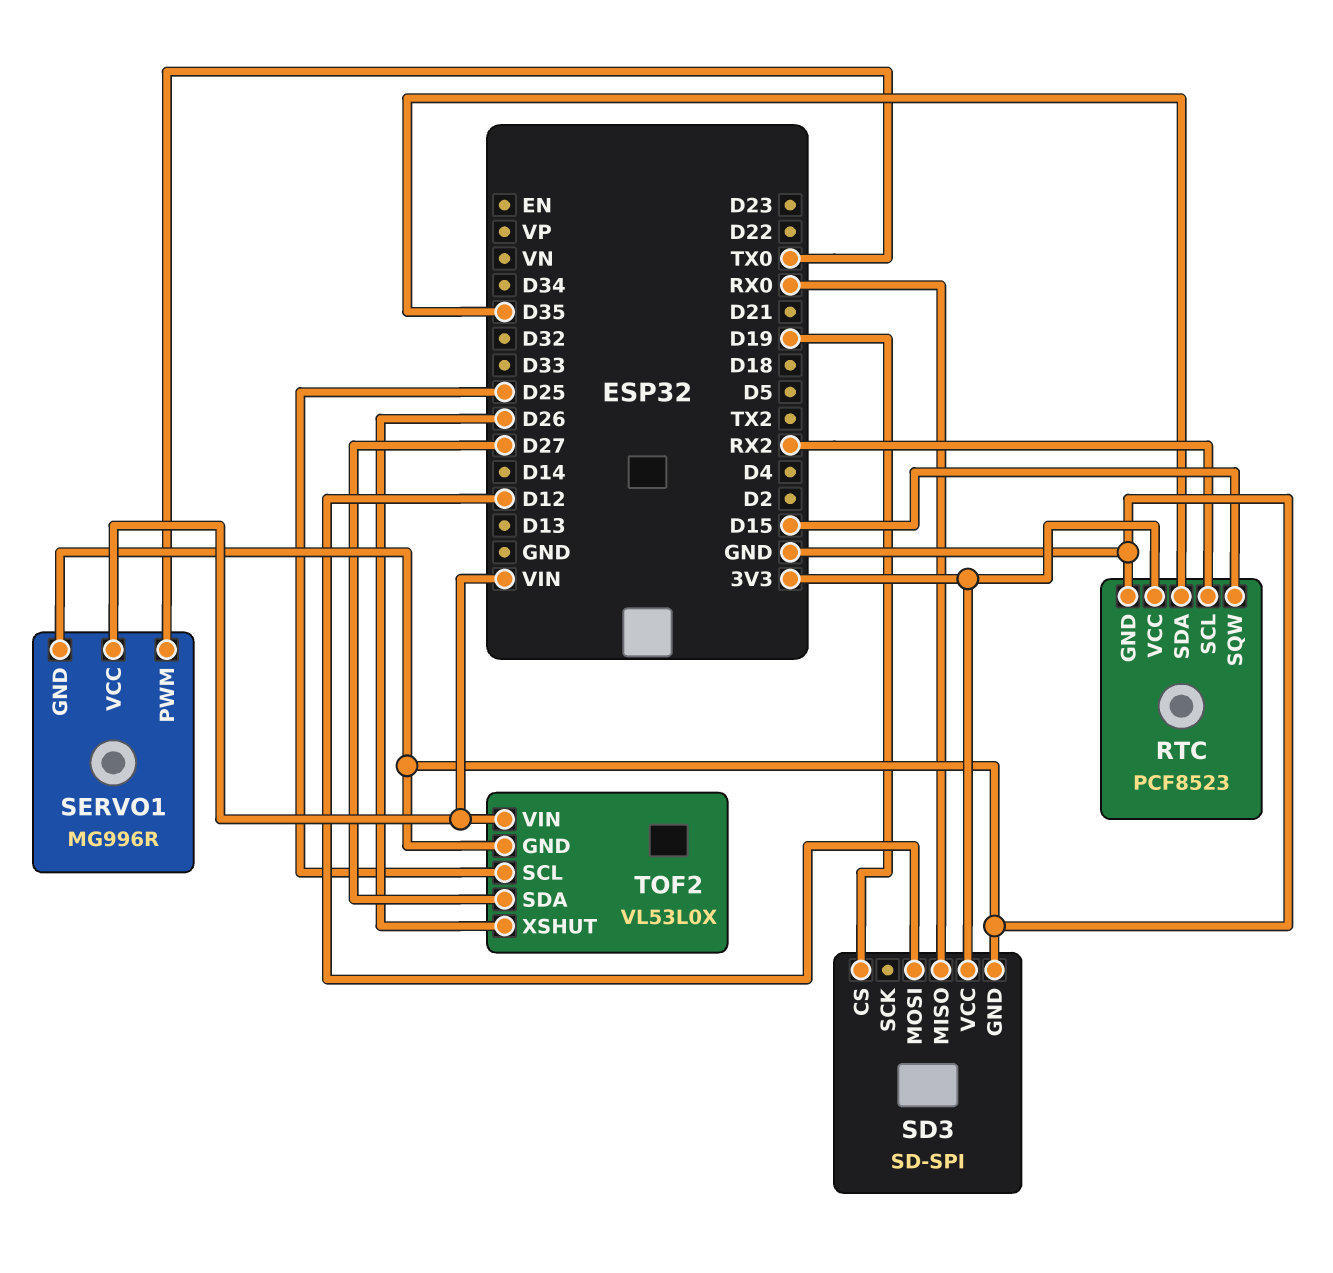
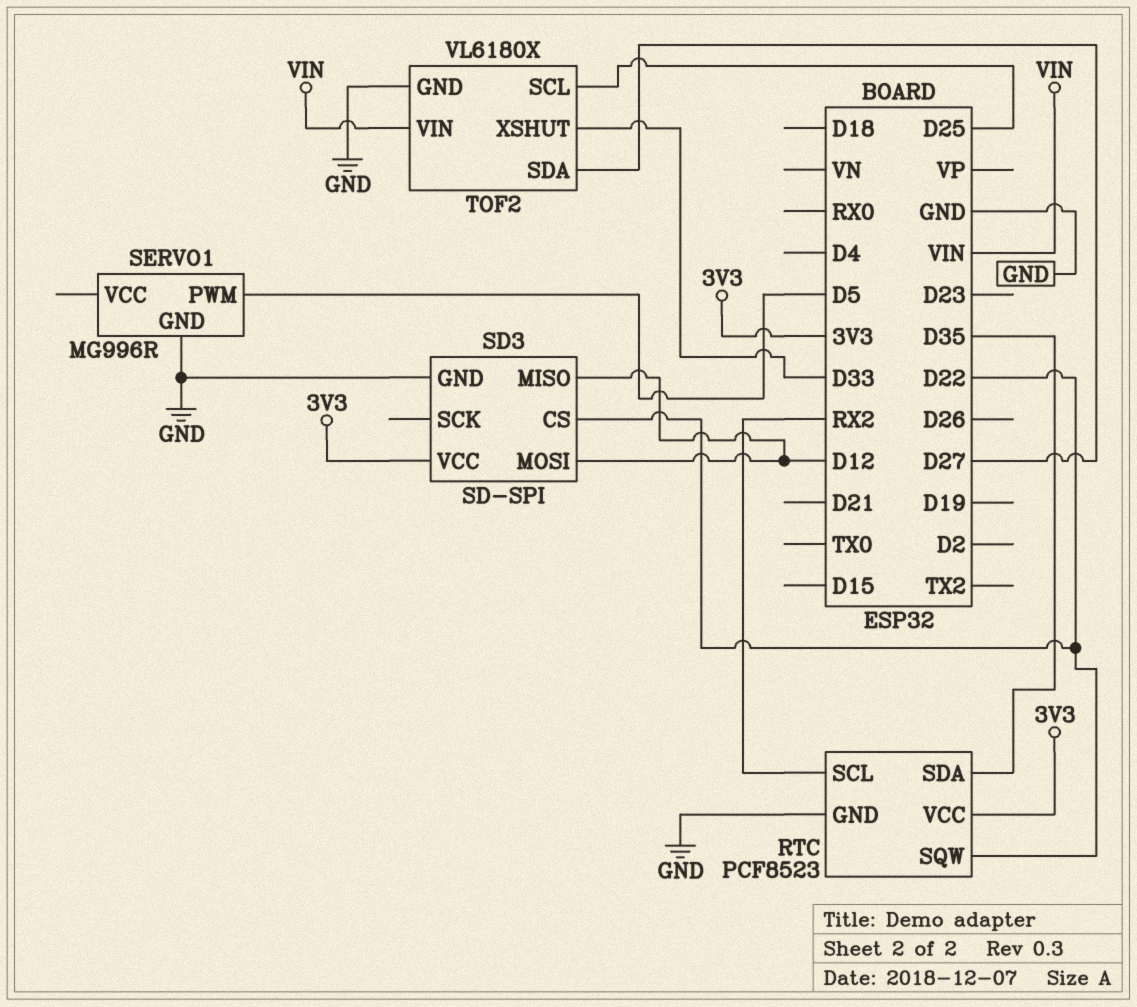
RTC pin SQW: D15 -> D22
SD3 pin CS: D19 -> D22
SD3 pin MISO: RX0 -> D12
SERVO1 pin PWM: TX0 -> D5
SERVO1 pin VCC: VIN -> none
TOF2: VL53L0X -> VL6180X
TOF2 pin XSHUT: D26 -> D33

